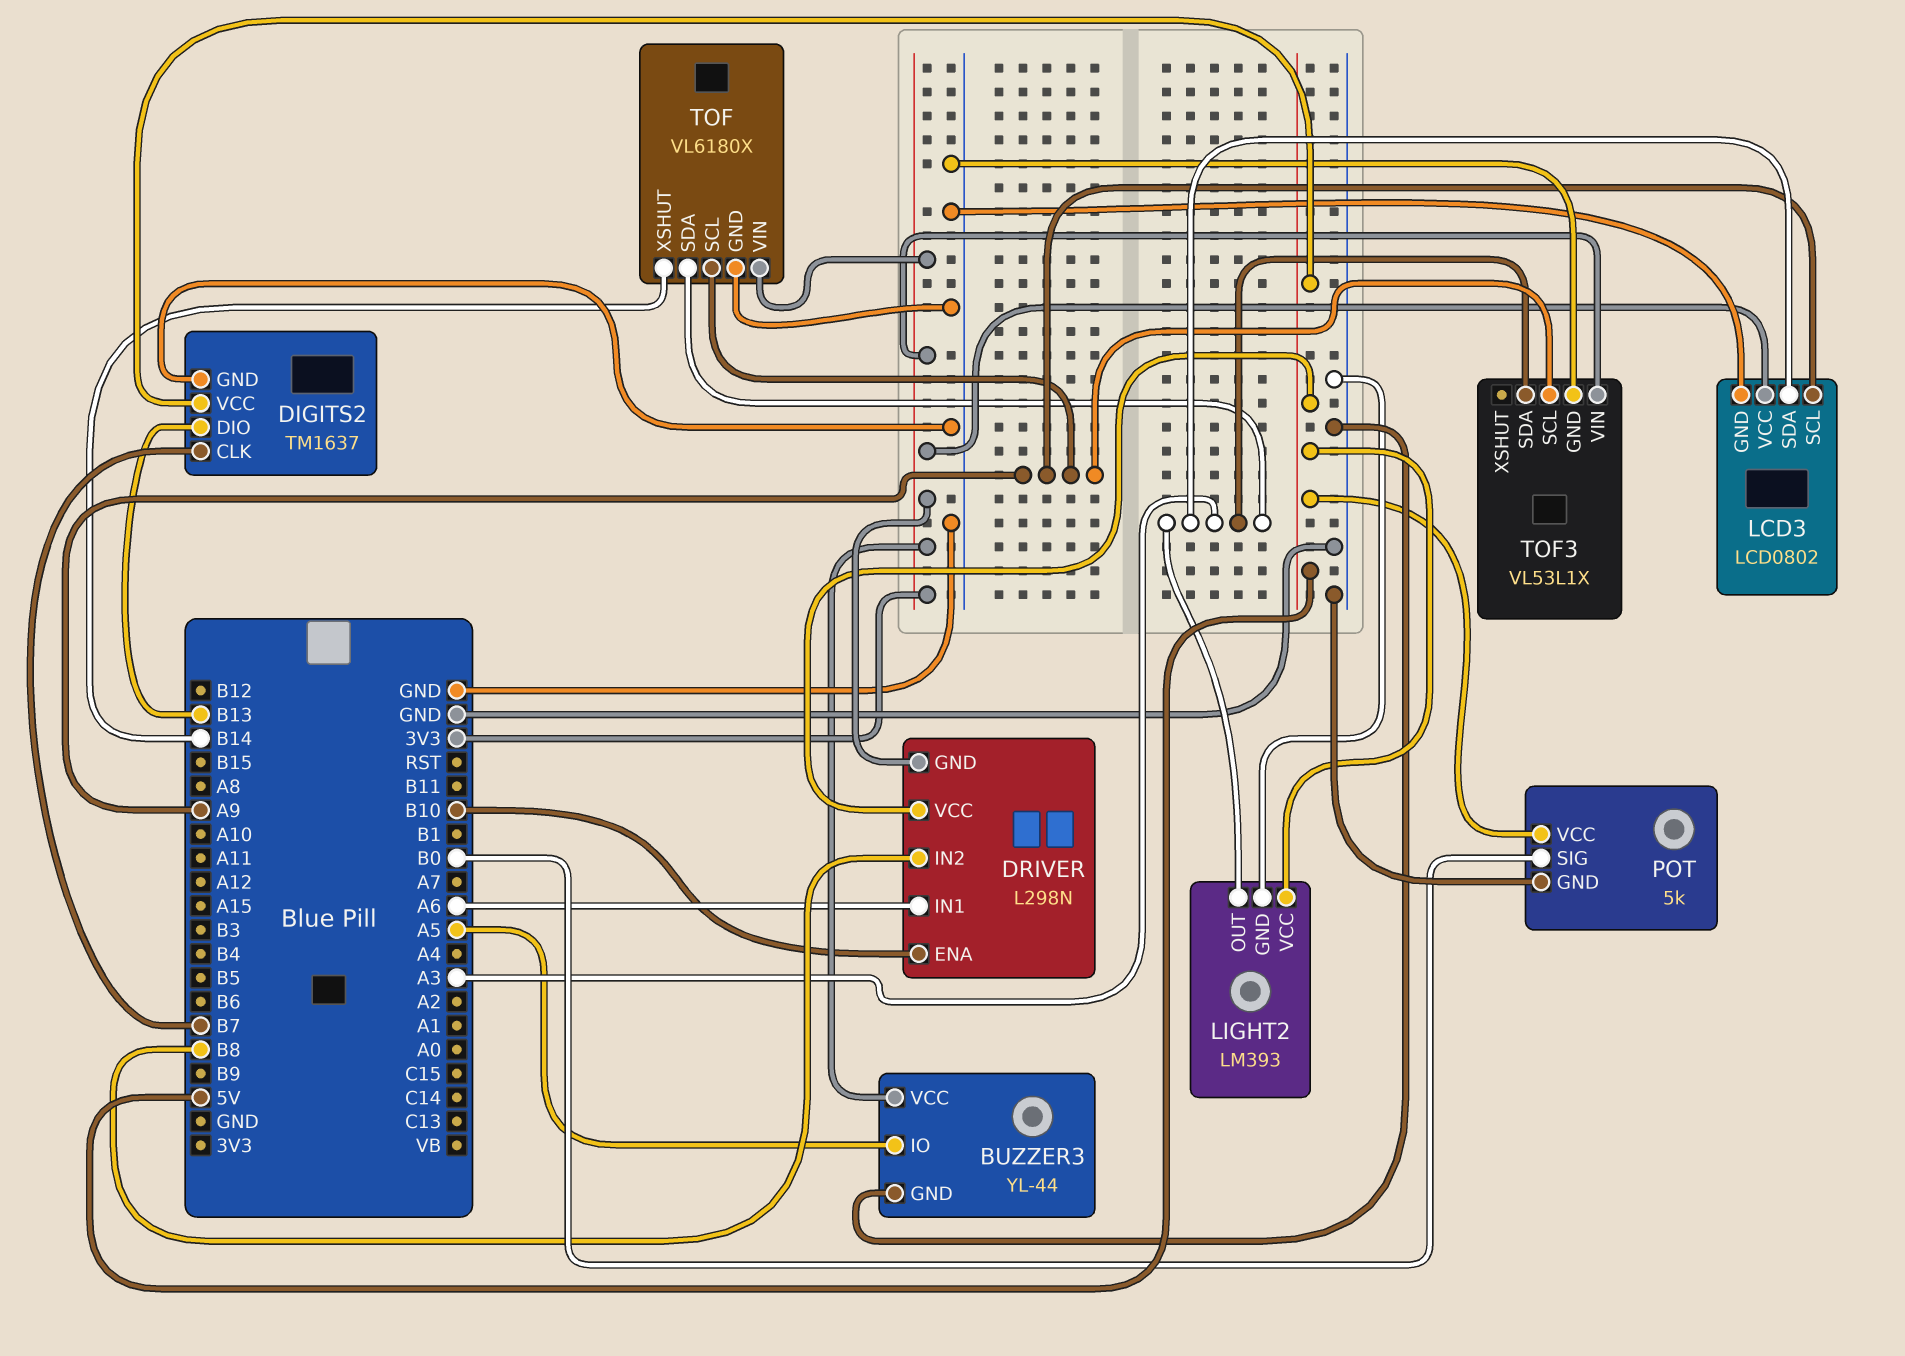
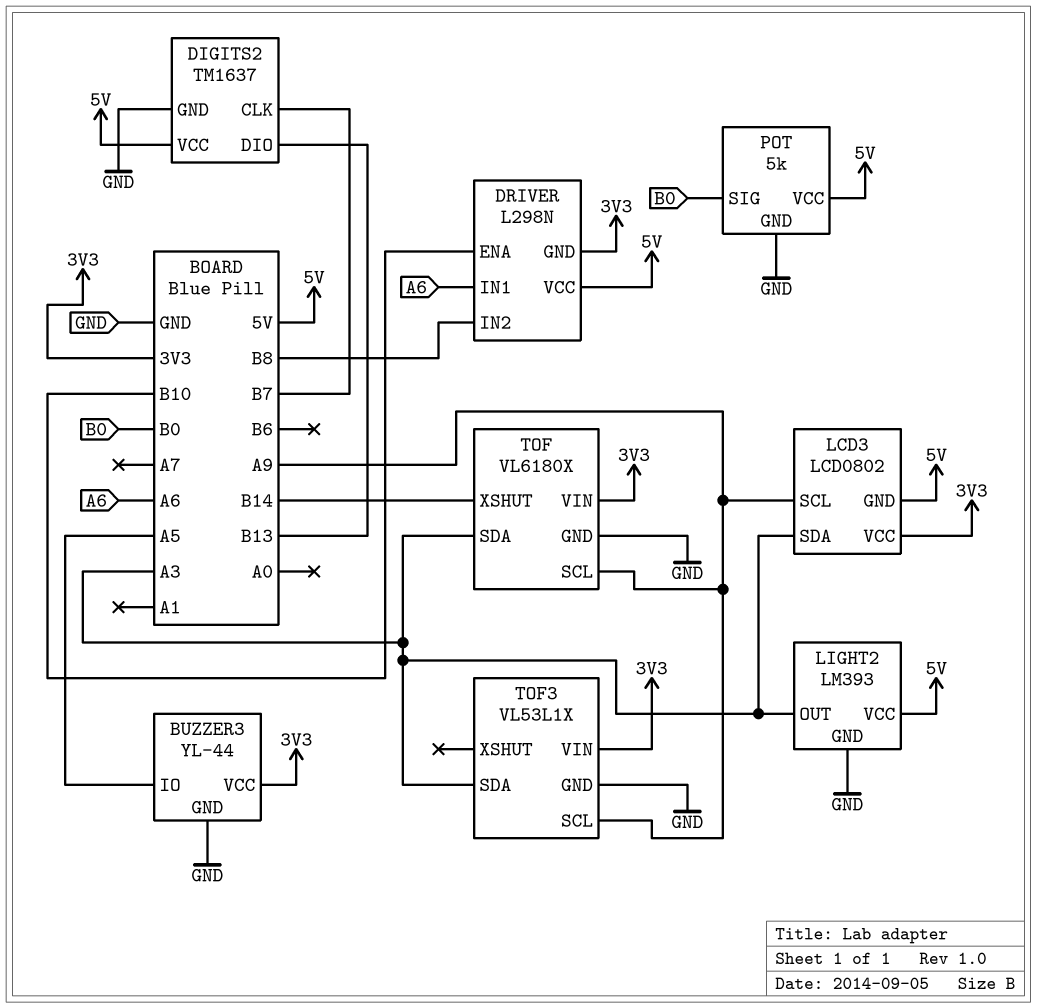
LCD3 pin GND: GND -> 5V

